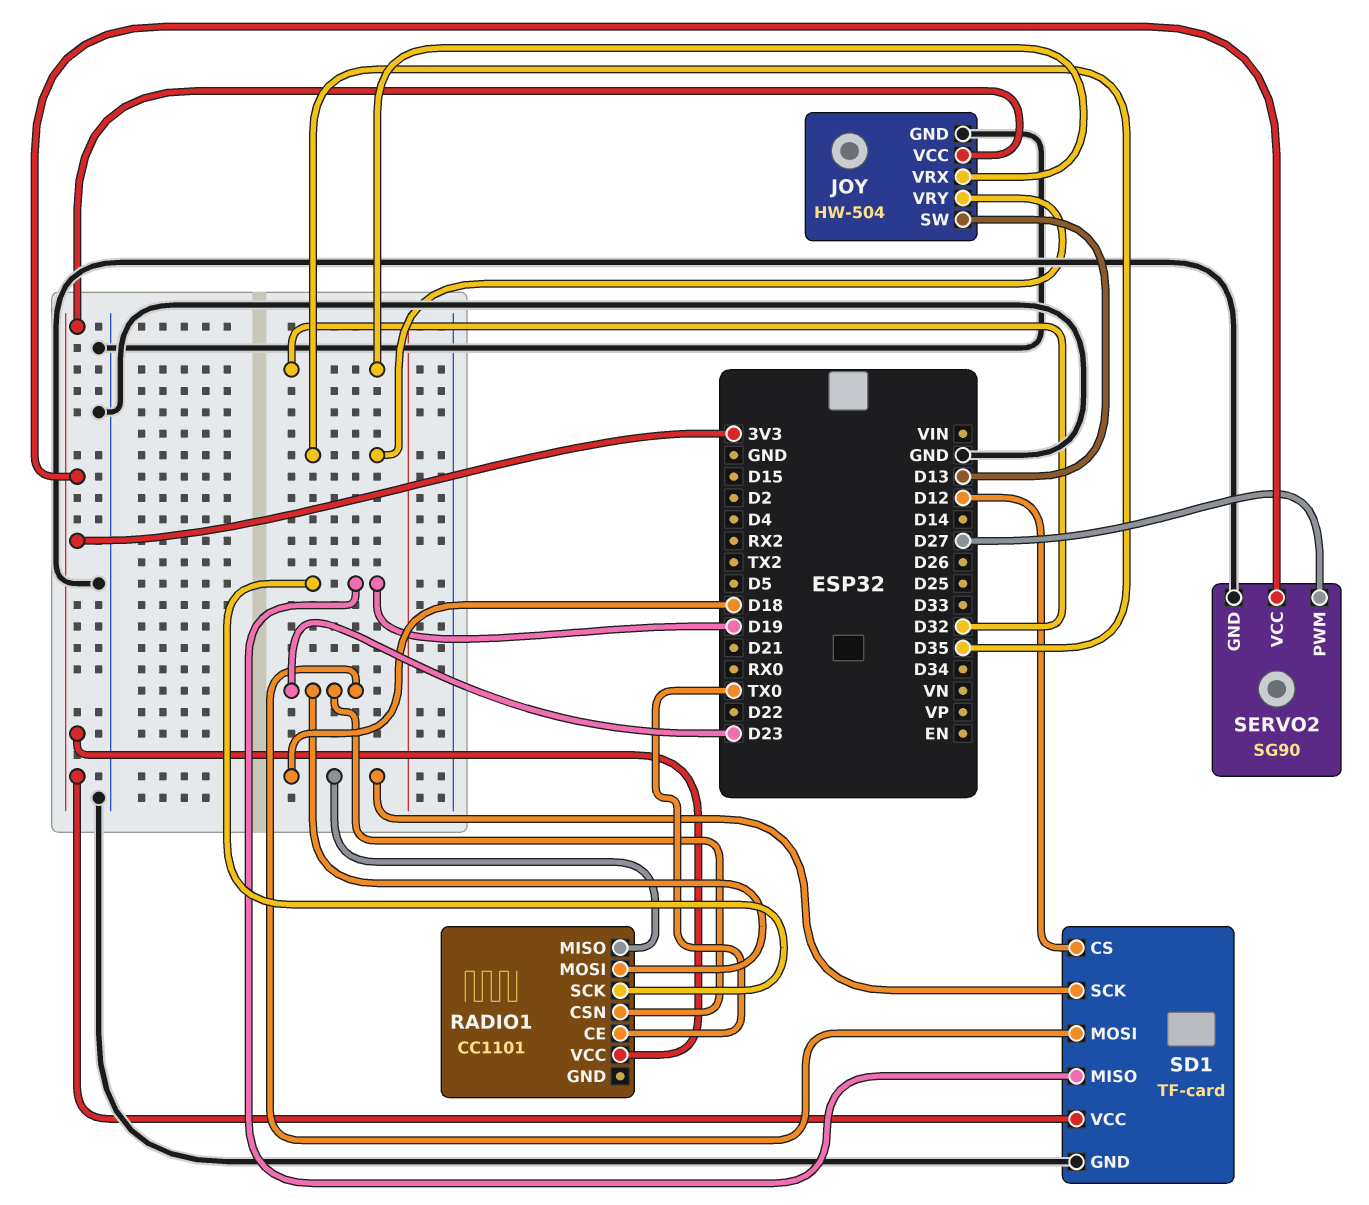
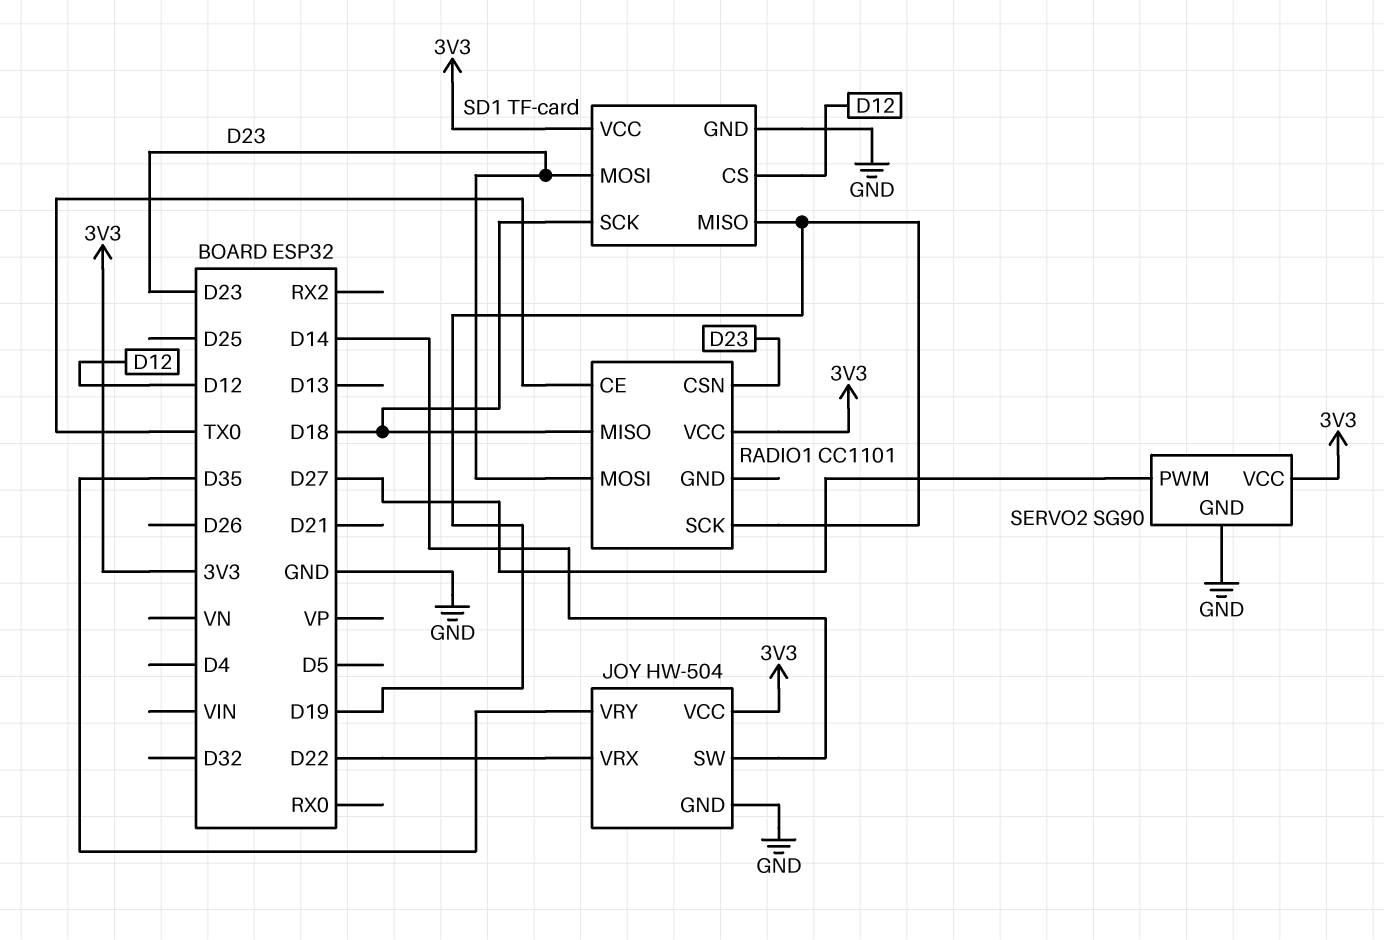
JOY pin SW: D13 -> D14
JOY pin VRX: D32 -> D22

